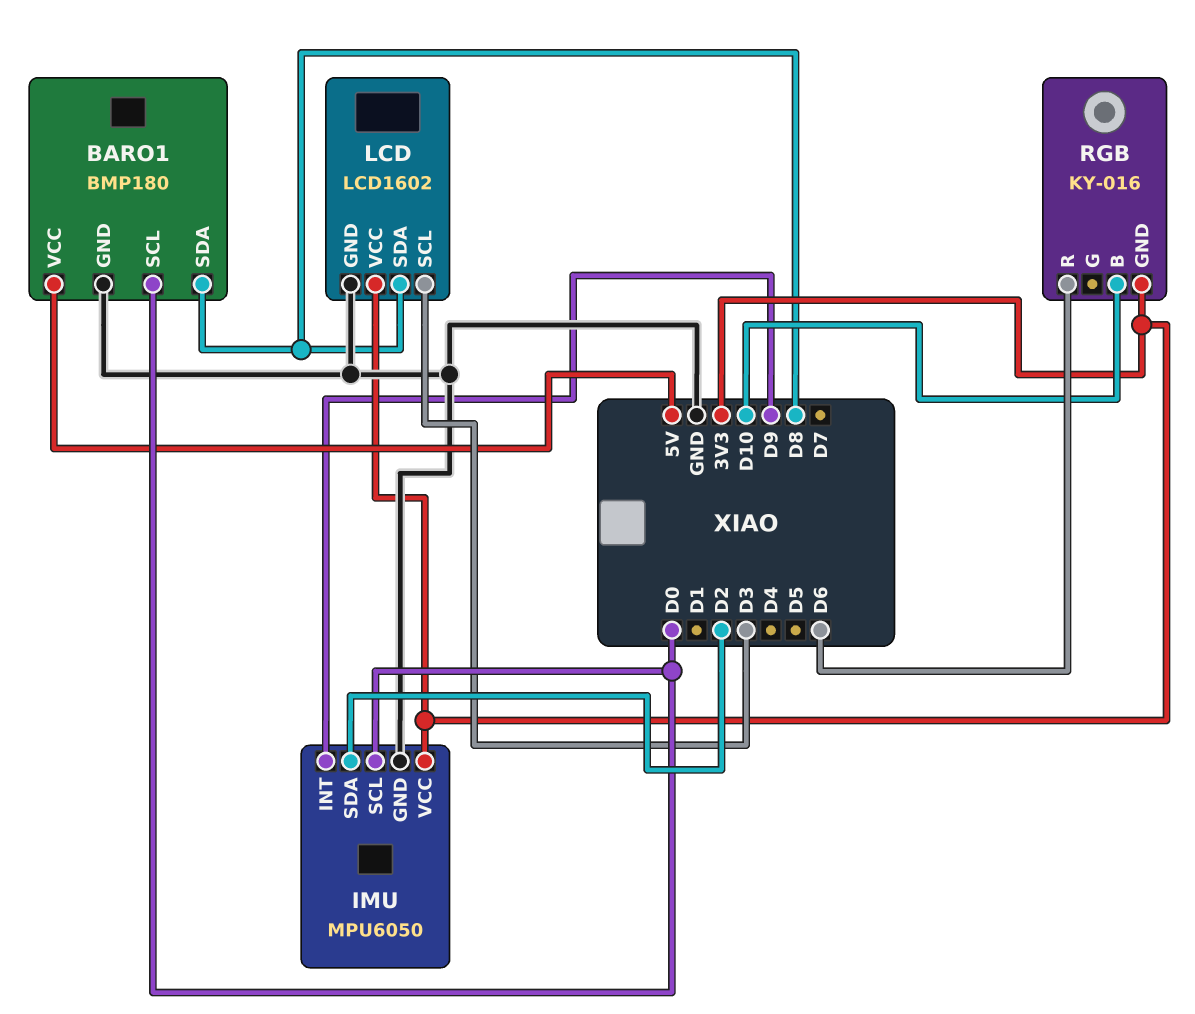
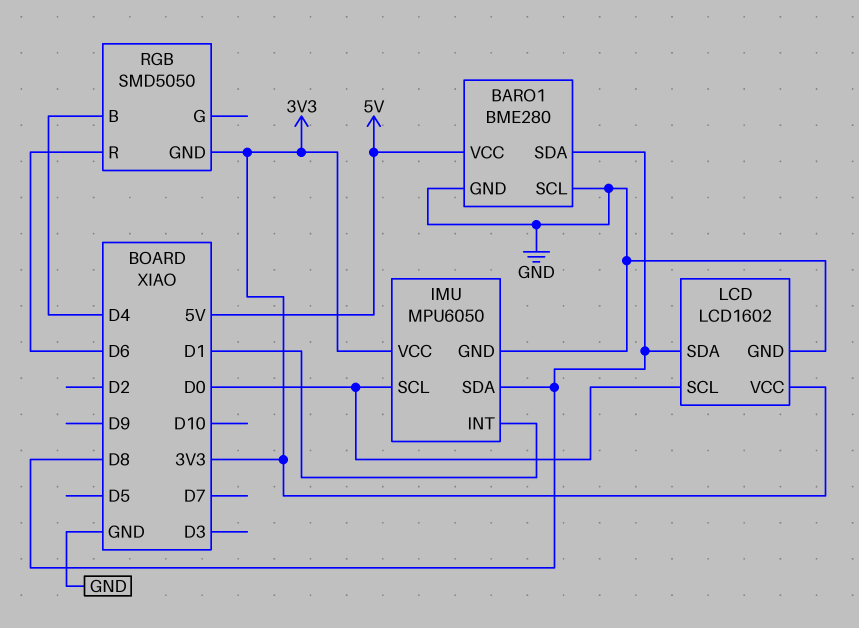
BARO1: BMP180 -> BME280
BARO1 pin SCL: D0 -> GND
IMU pin INT: D9 -> D1
IMU pin SDA: D2 -> D8
LCD pin SCL: D3 -> D0
RGB: KY-016 -> SMD5050
RGB pin B: D10 -> D4

